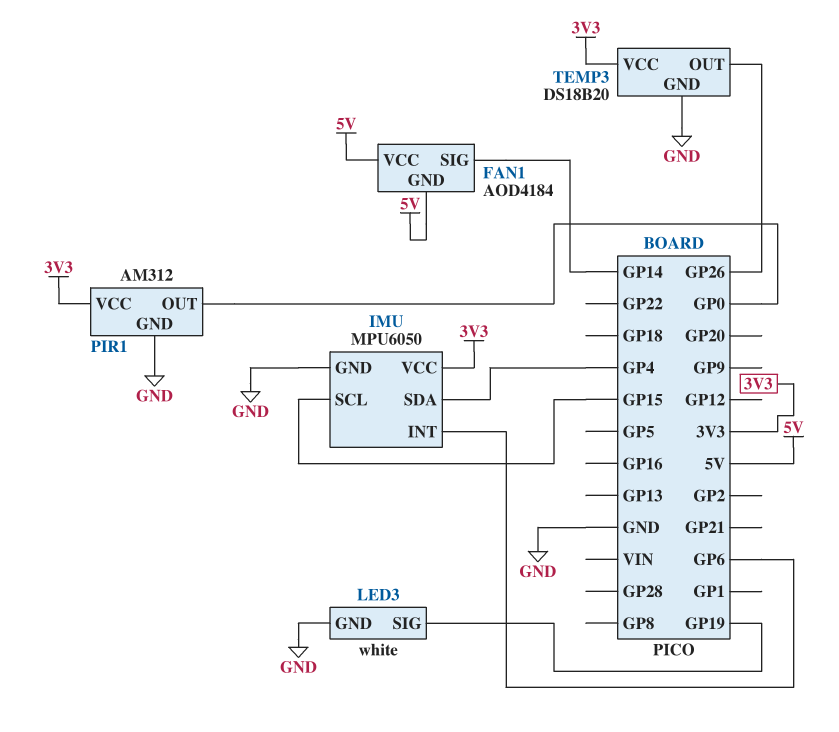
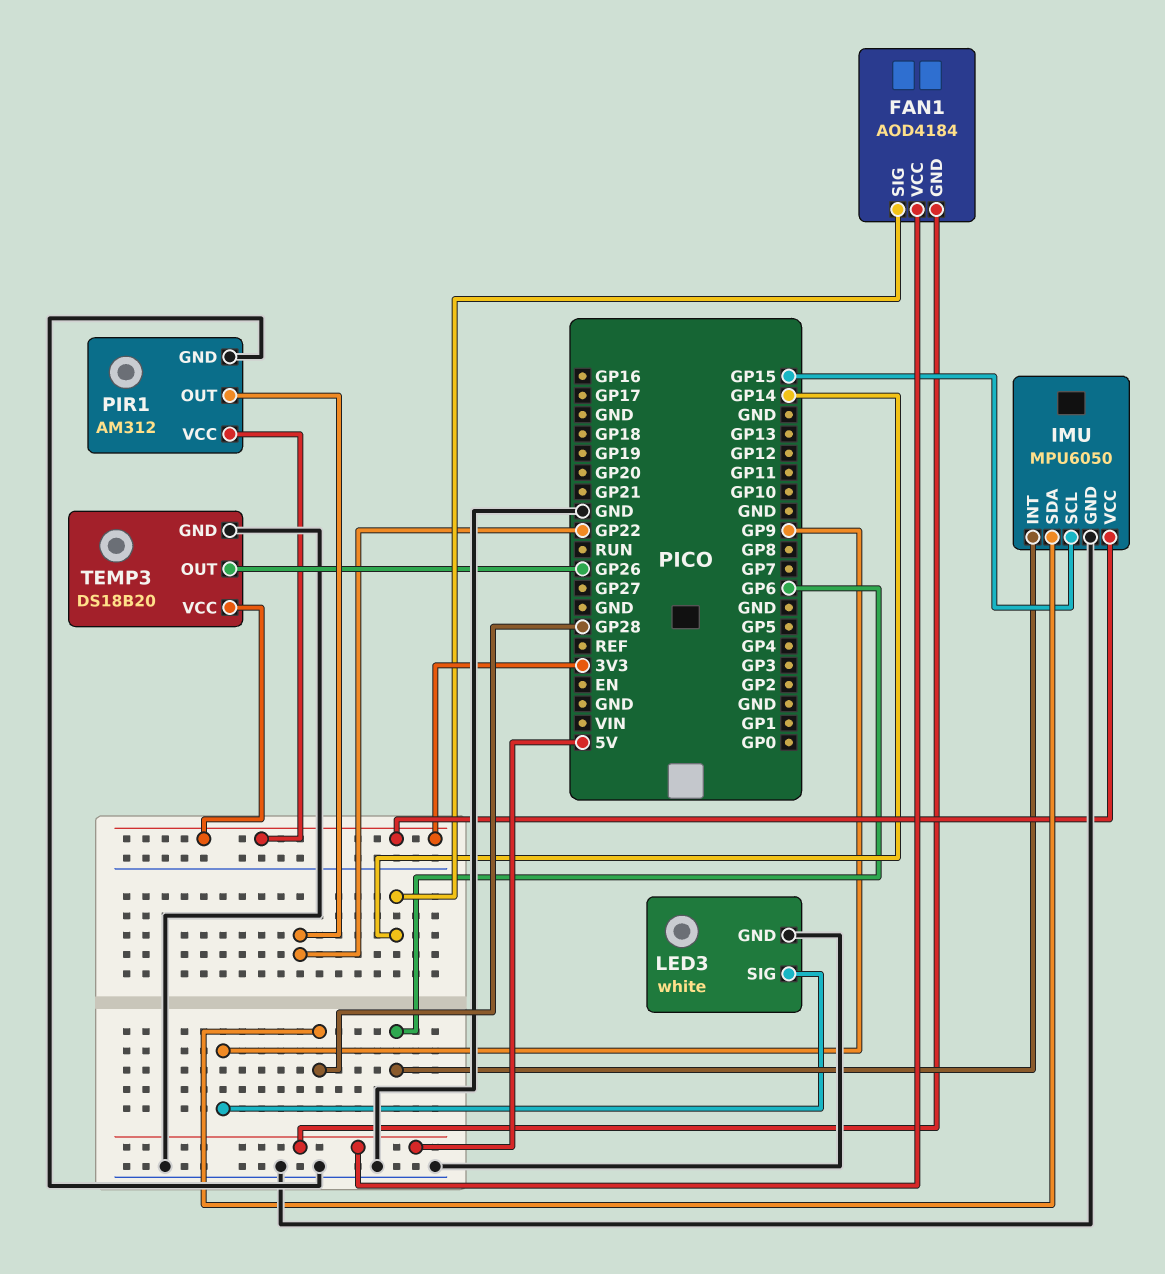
IMU pin SDA: GP4 -> GP28
LED3 pin SIG: GP19 -> GP9
PIR1 pin OUT: GP0 -> GP22

